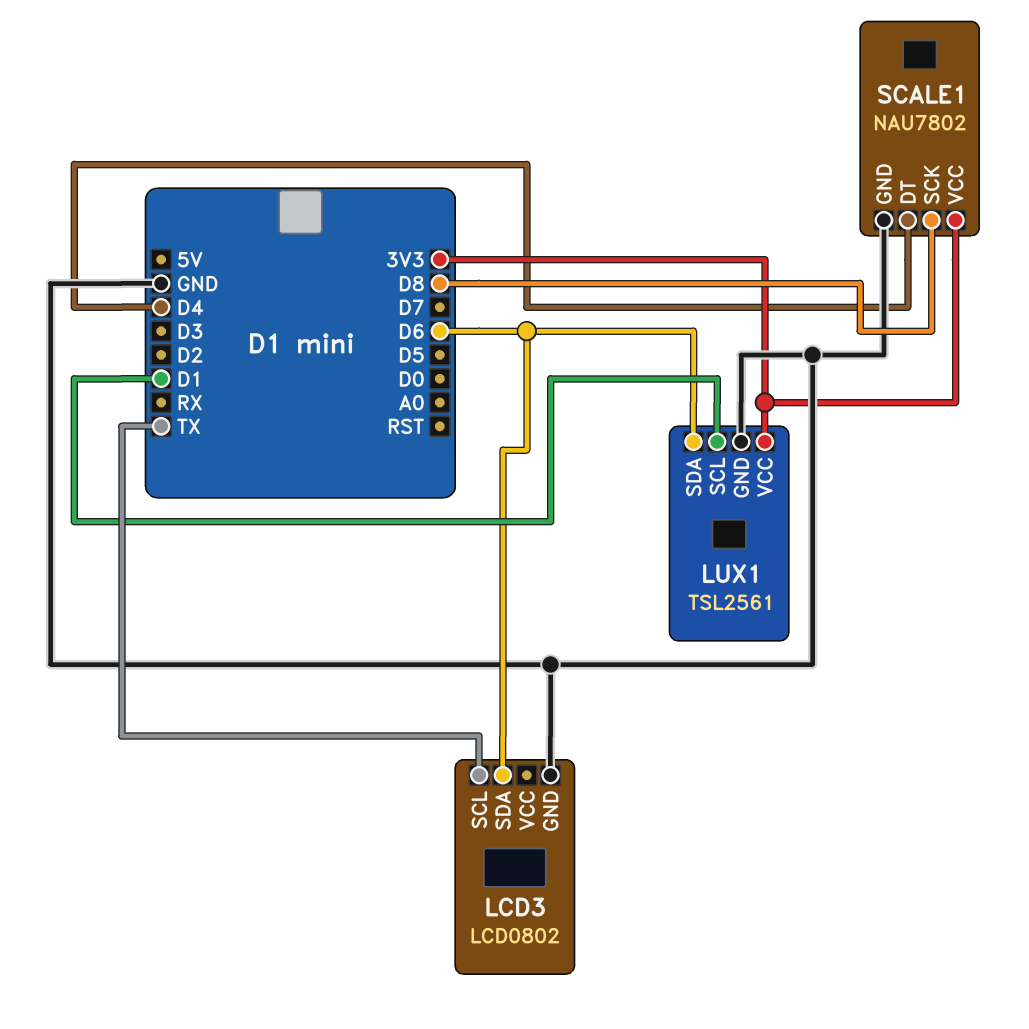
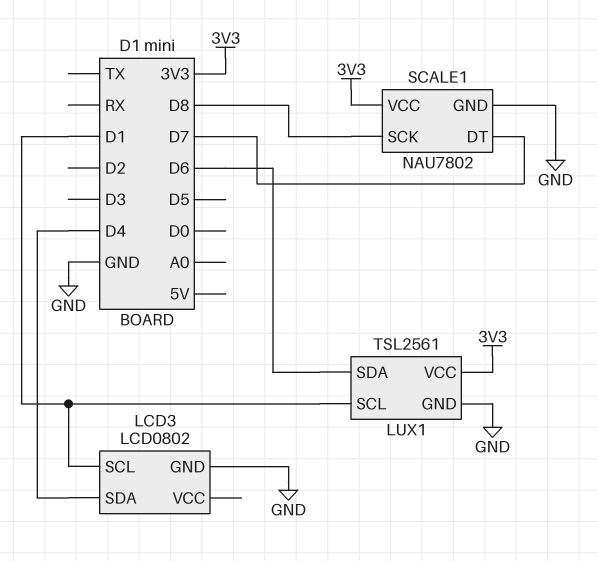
LCD3 pin SCL: TX -> D1
LCD3 pin SDA: D6 -> D4
SCALE1 pin DT: D4 -> D7

